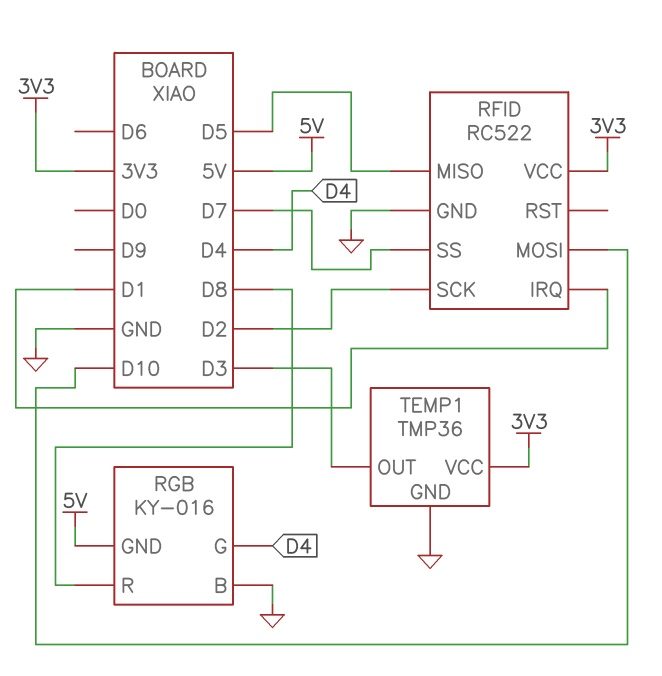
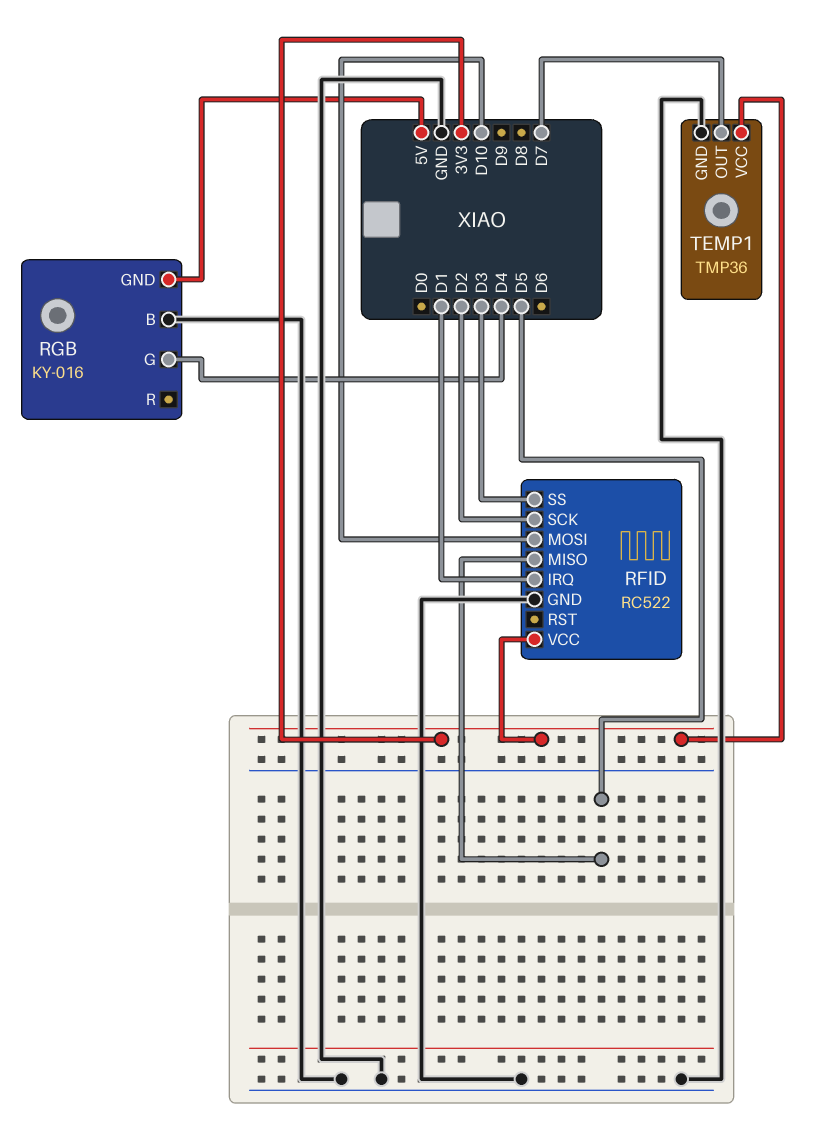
RFID pin SS: D7 -> D3
RGB pin R: D8 -> none
TEMP1 pin OUT: D3 -> D7

